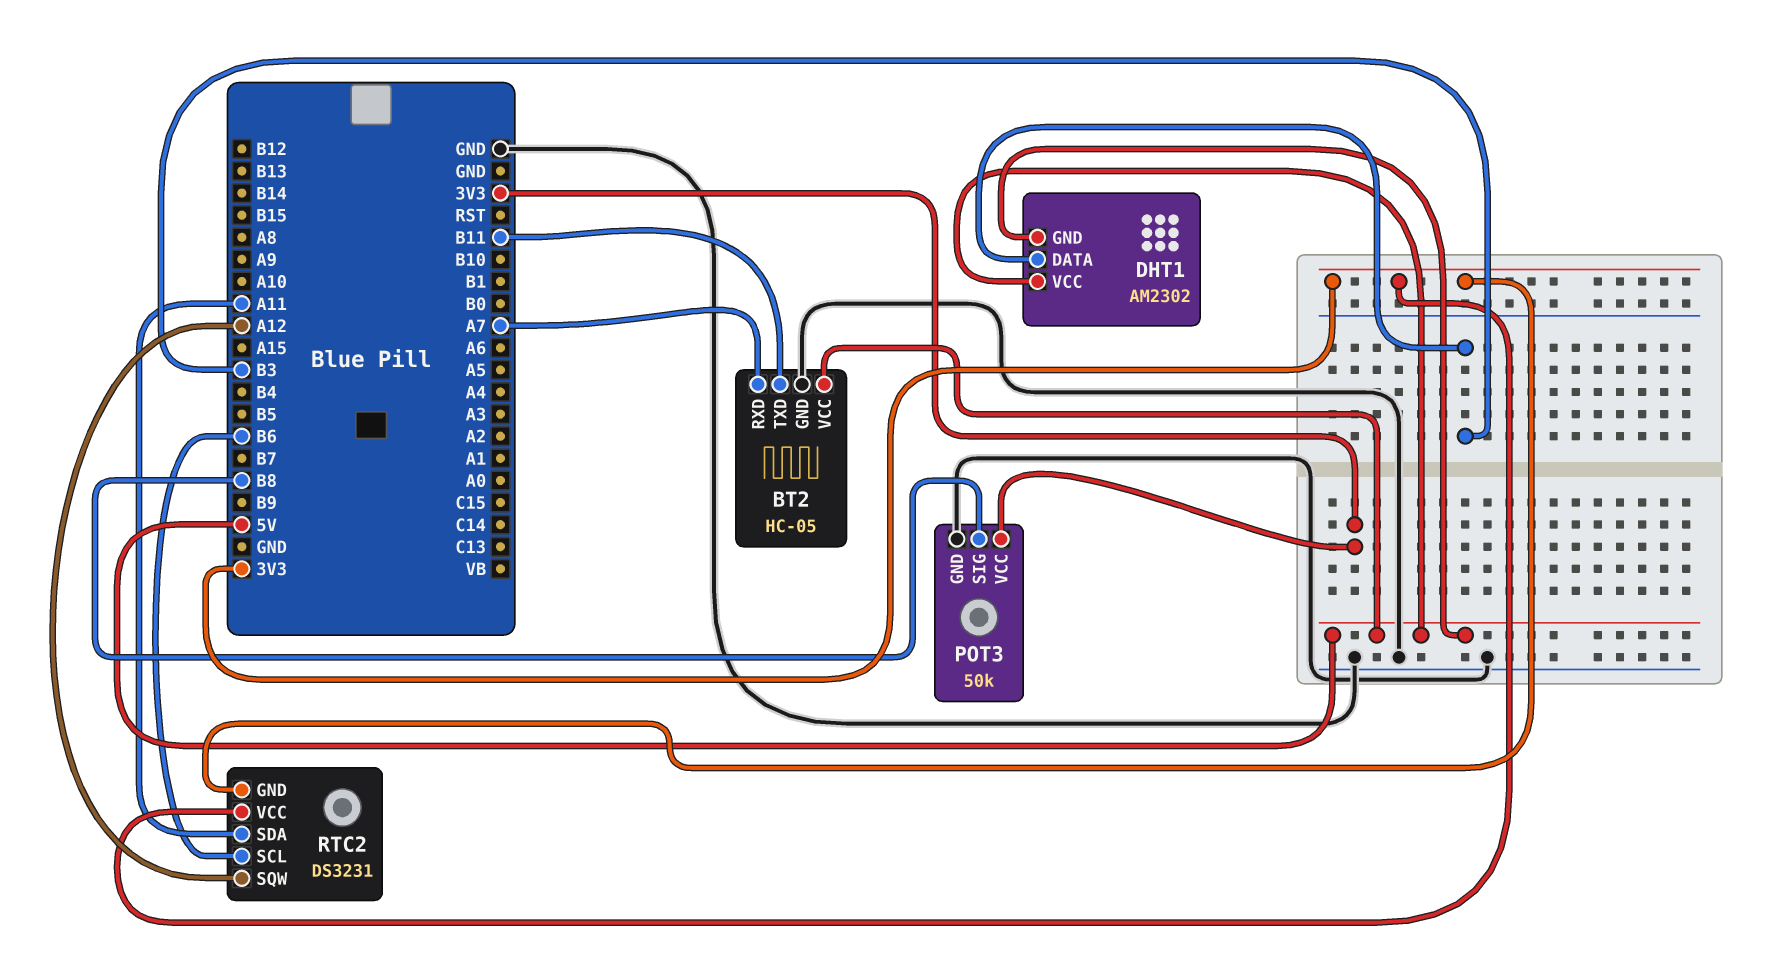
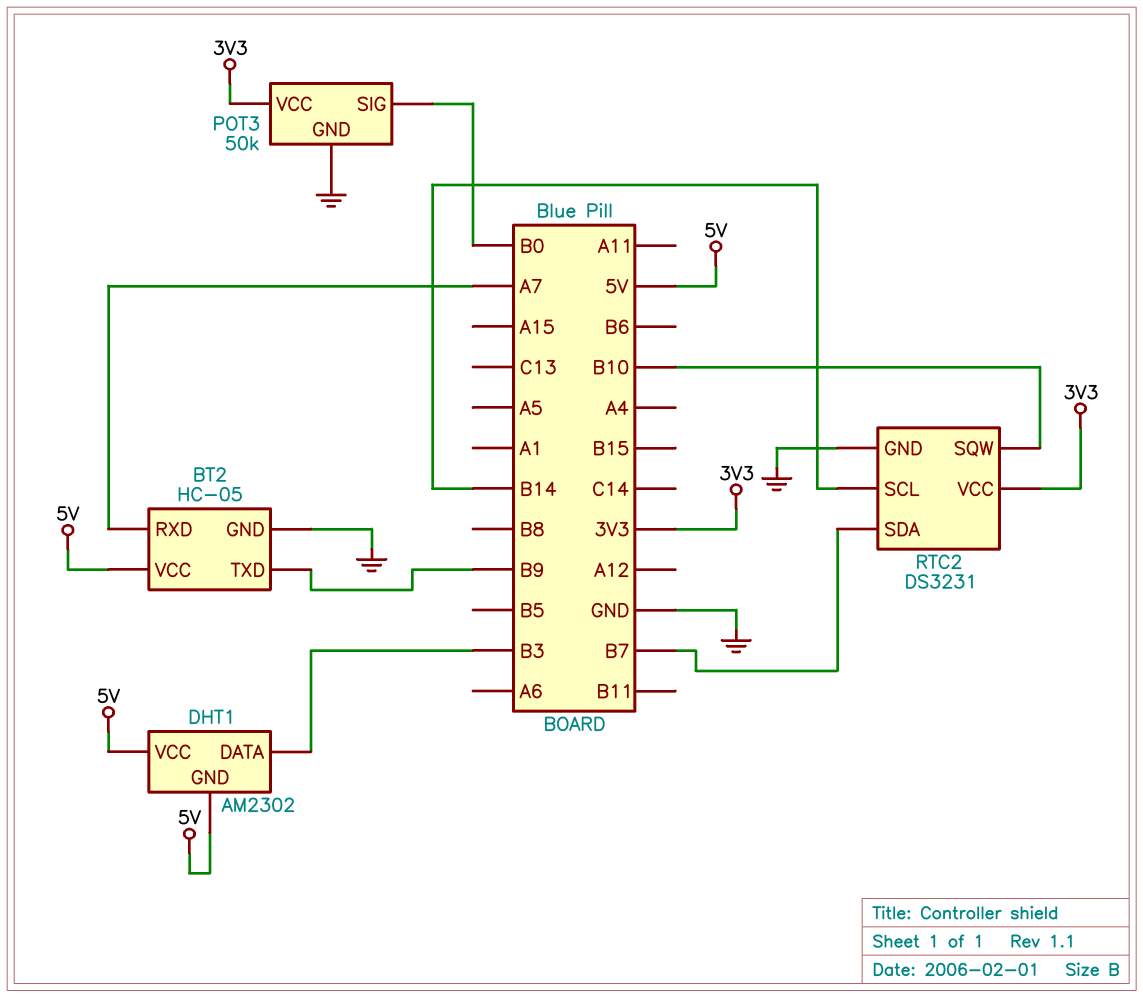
BT2 pin TXD: B11 -> B9
POT3 pin SIG: B8 -> B0
RTC2 pin GND: 3V3 -> GND
RTC2 pin SCL: B6 -> B14
RTC2 pin SDA: A11 -> B7
RTC2 pin SQW: A12 -> B10

